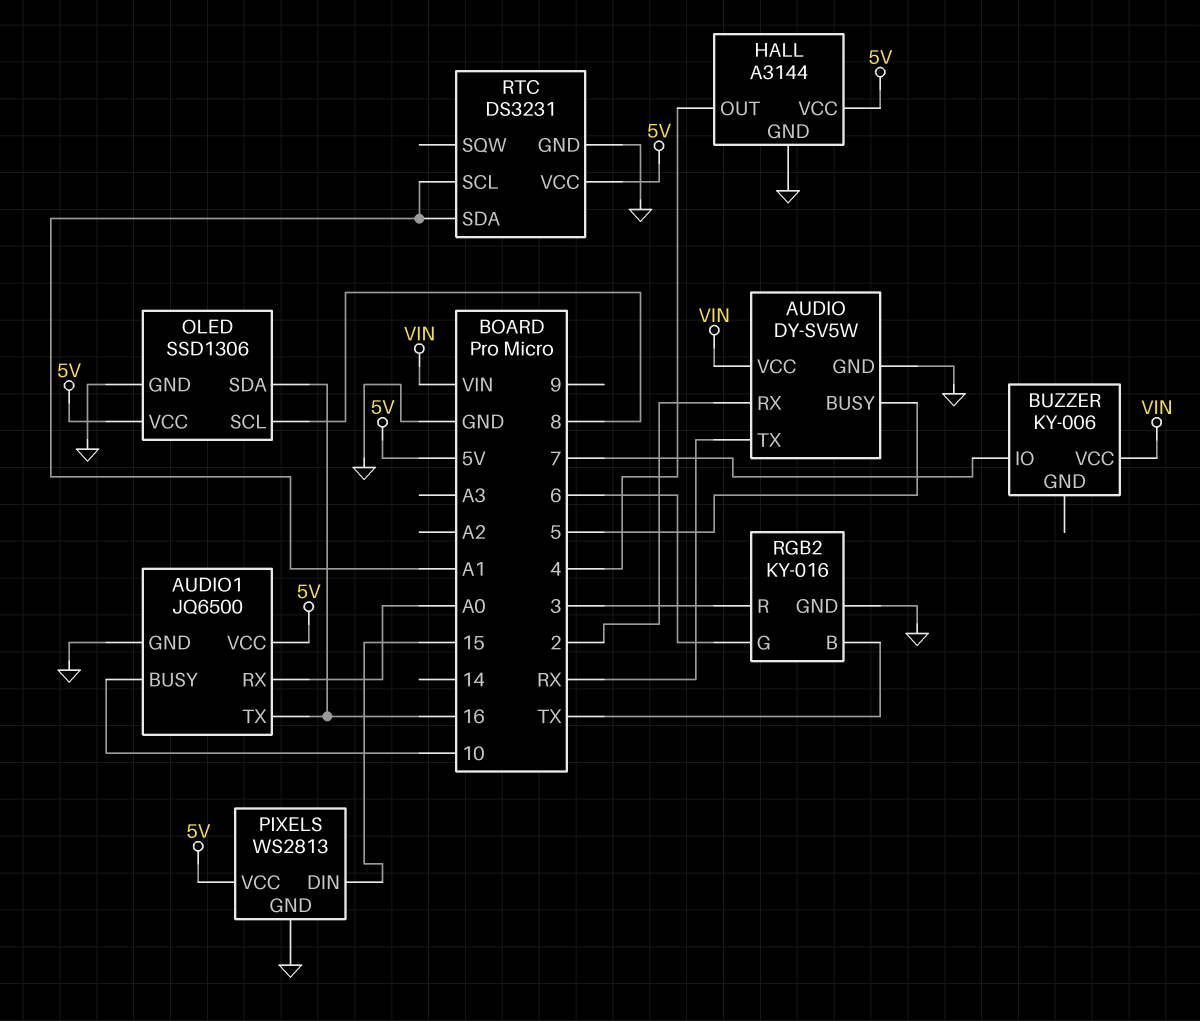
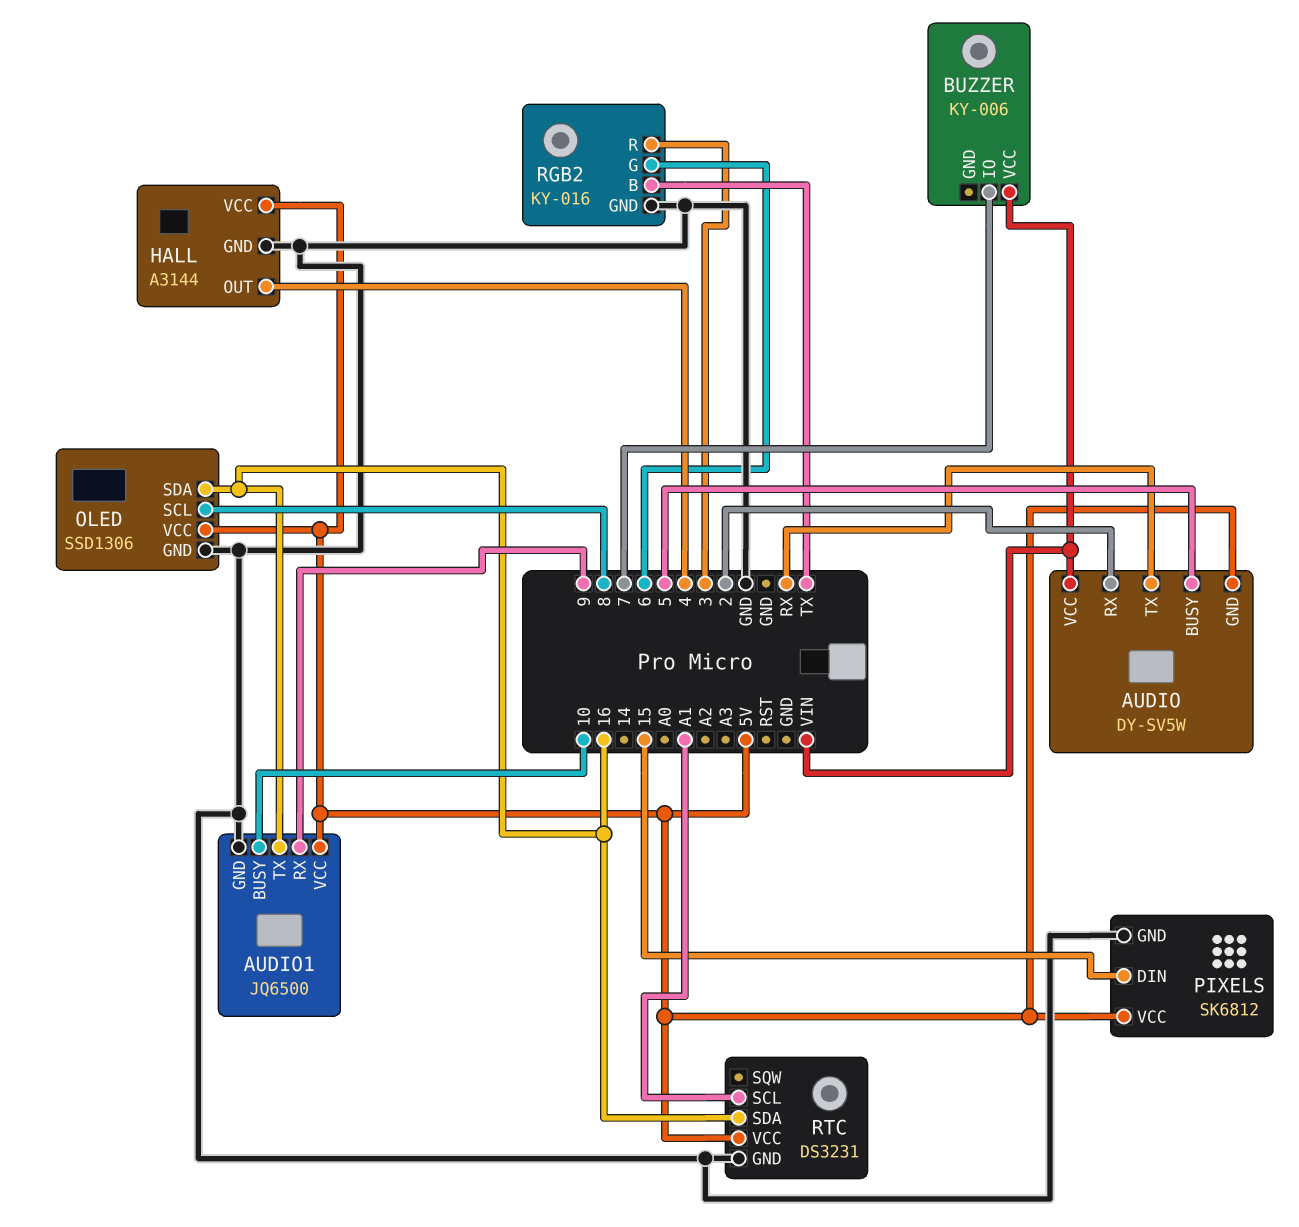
AUDIO pin GND: GND -> 5V
AUDIO1 pin RX: A0 -> 9
PIXELS: WS2813 -> SK6812
RTC pin SDA: A1 -> 16

